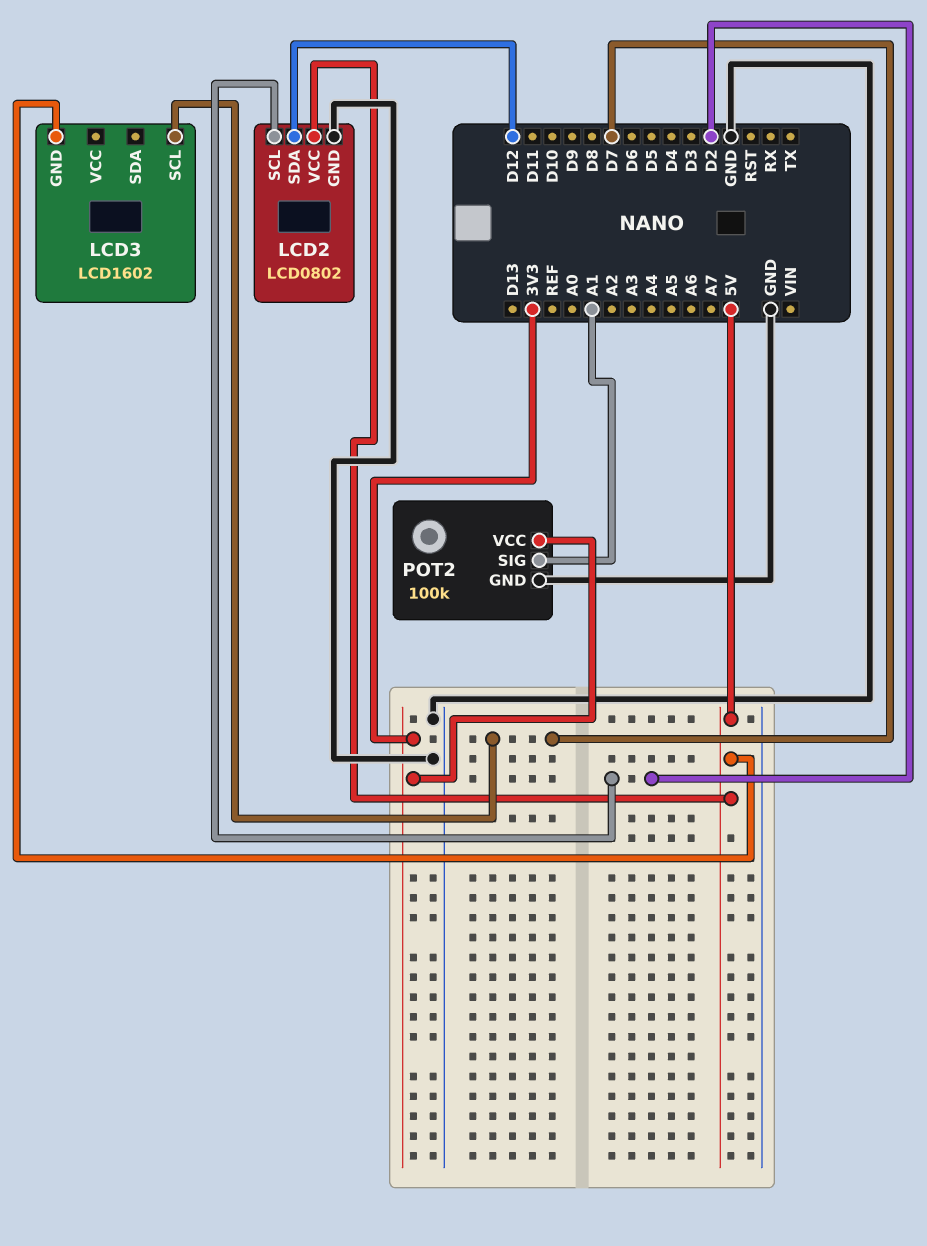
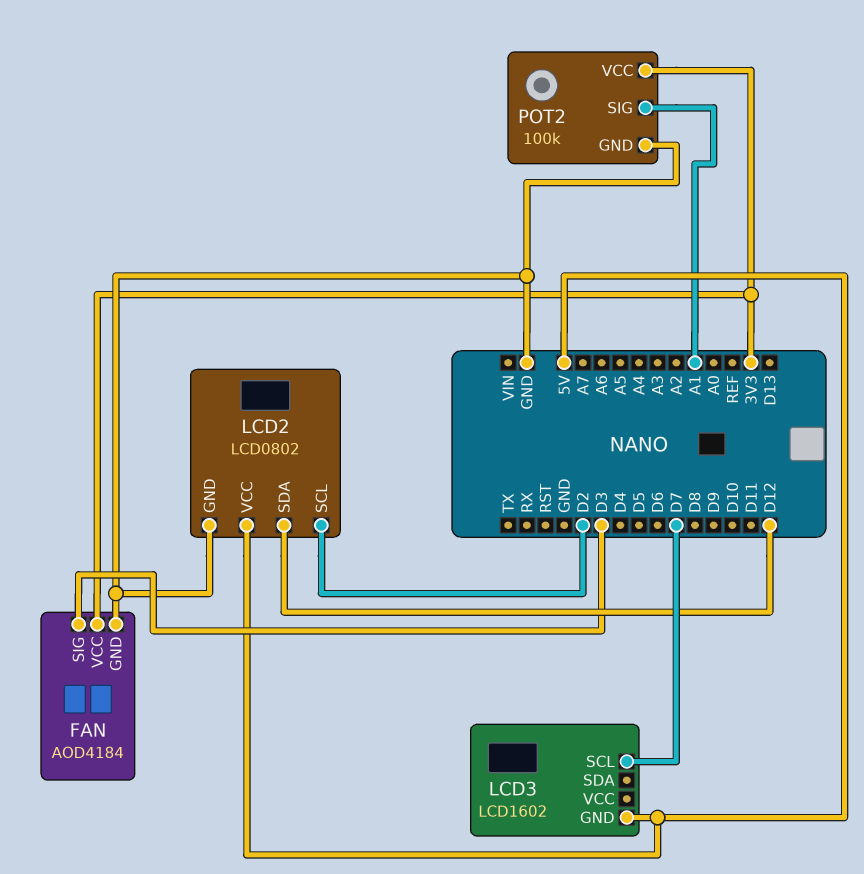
FAN: none -> AOD4184
FAN pin GND: none -> GND
FAN pin SIG: none -> D3
FAN pin VCC: none -> 3V3

